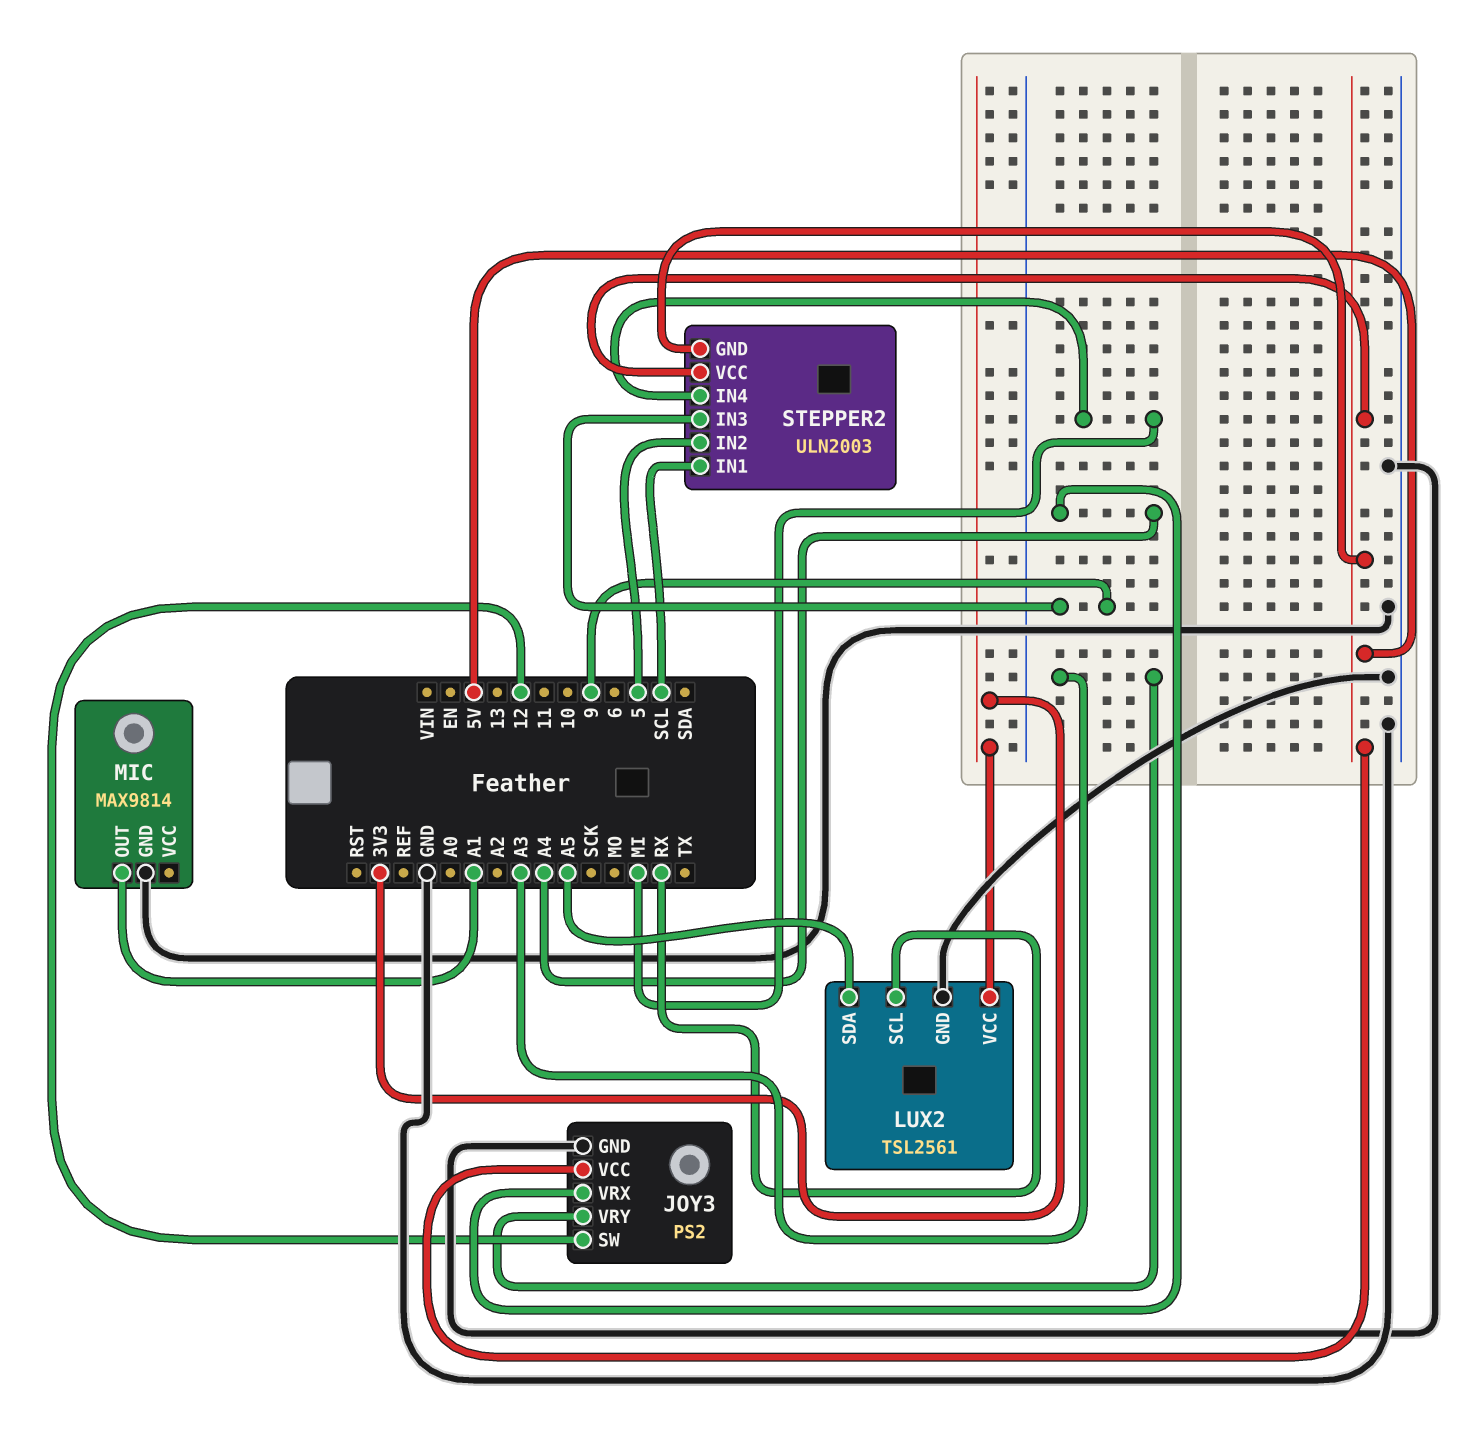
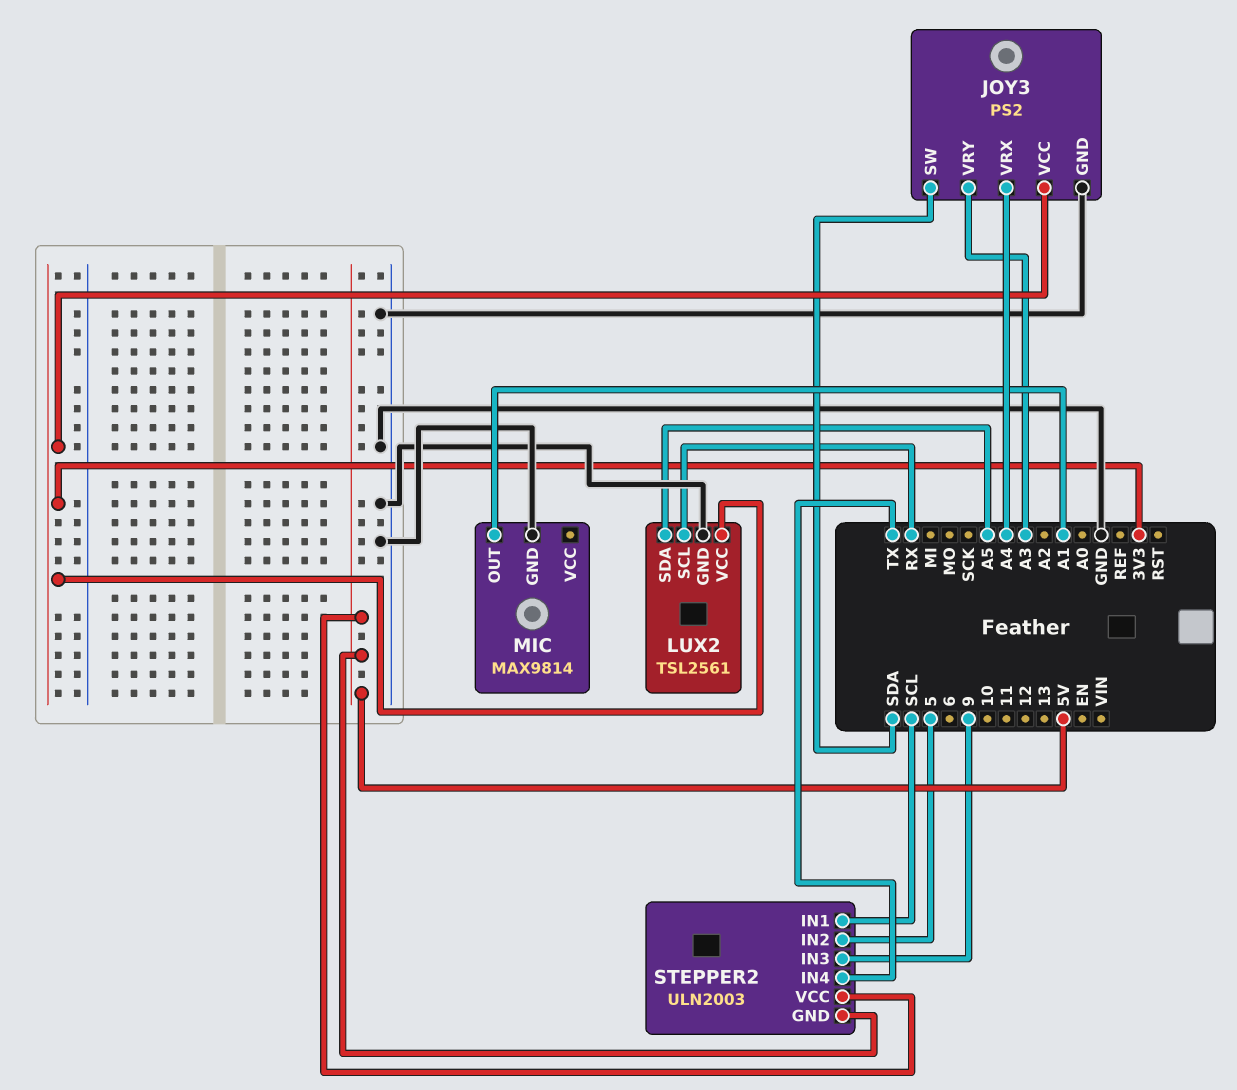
JOY3 pin SW: 12 -> SDA
JOY3 pin VCC: 5V -> 3V3
STEPPER2 pin IN4: MI -> TX

